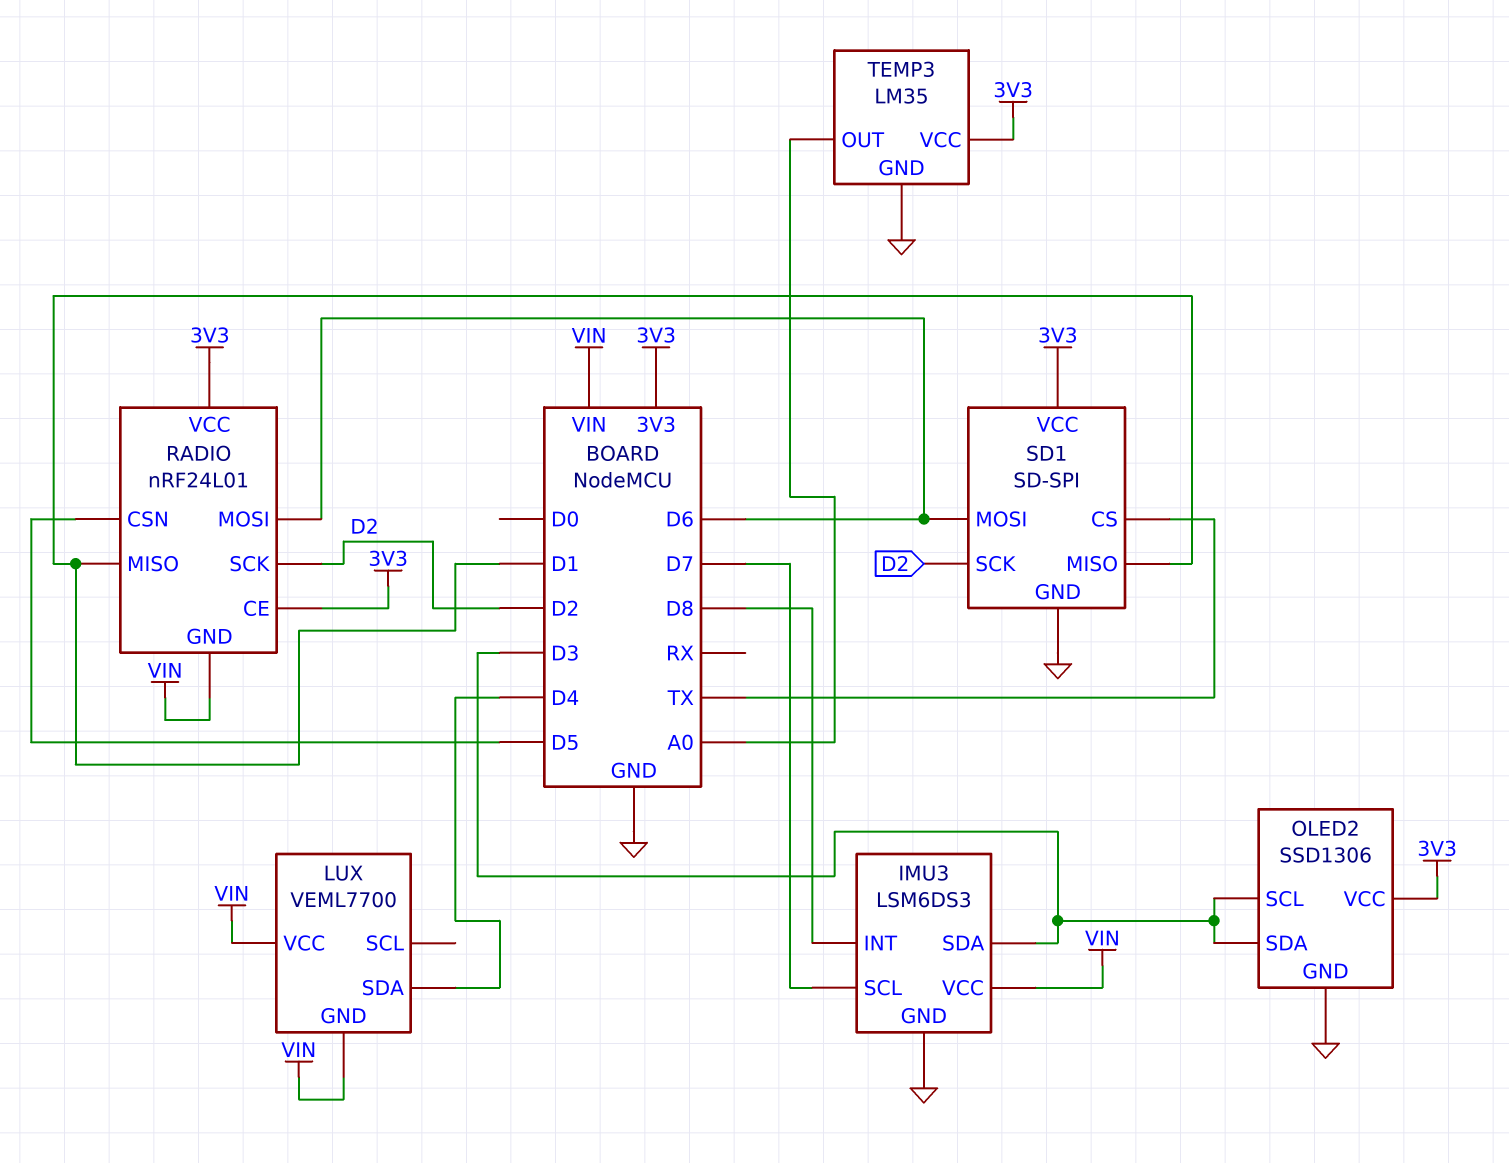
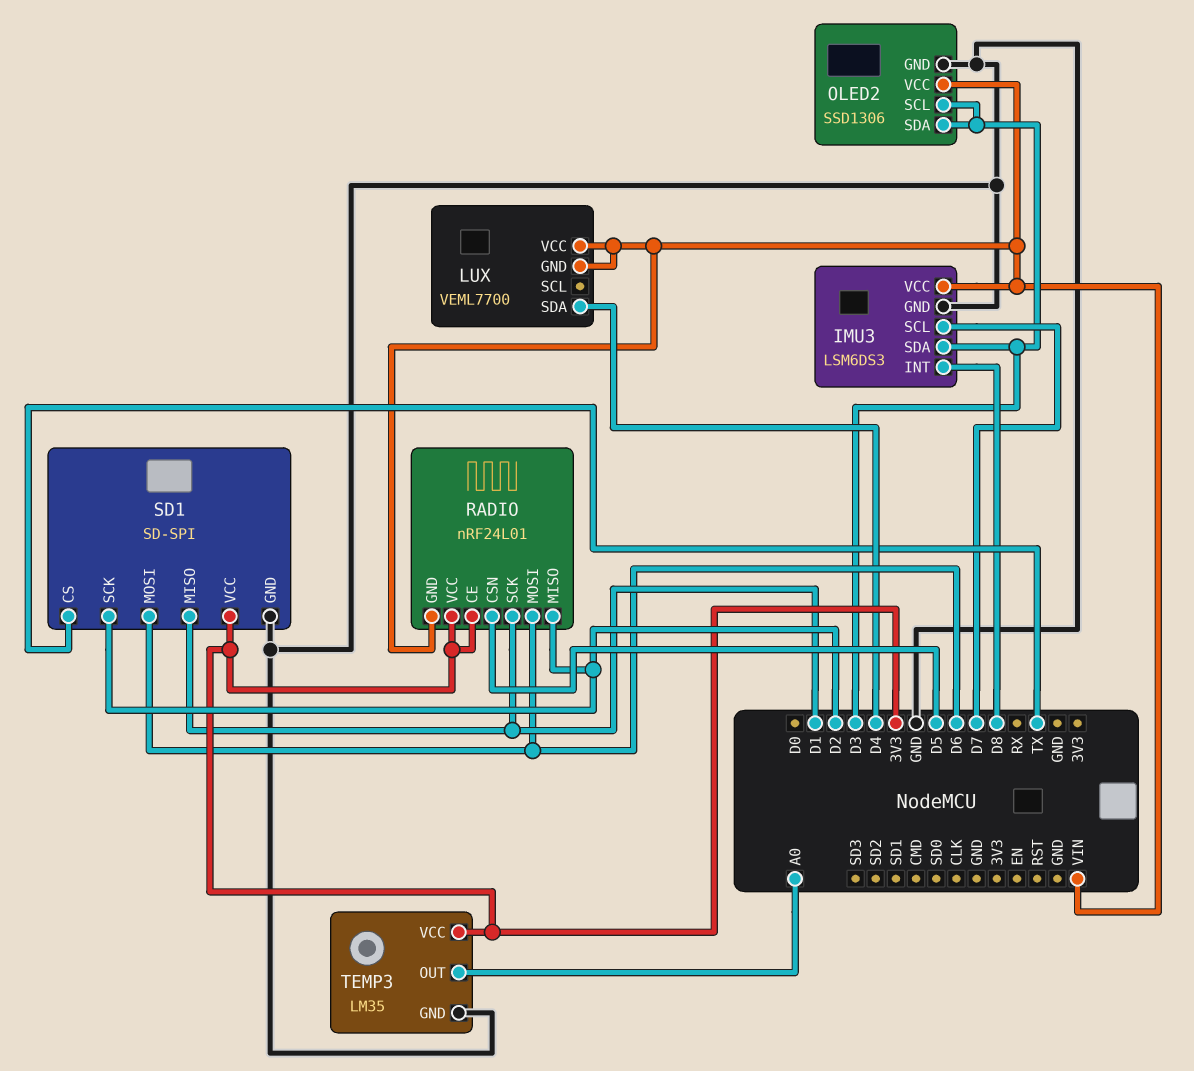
OLED2 pin VCC: 3V3 -> VIN
RADIO pin MISO: D1 -> D2
RADIO pin SCK: D2 -> D1

